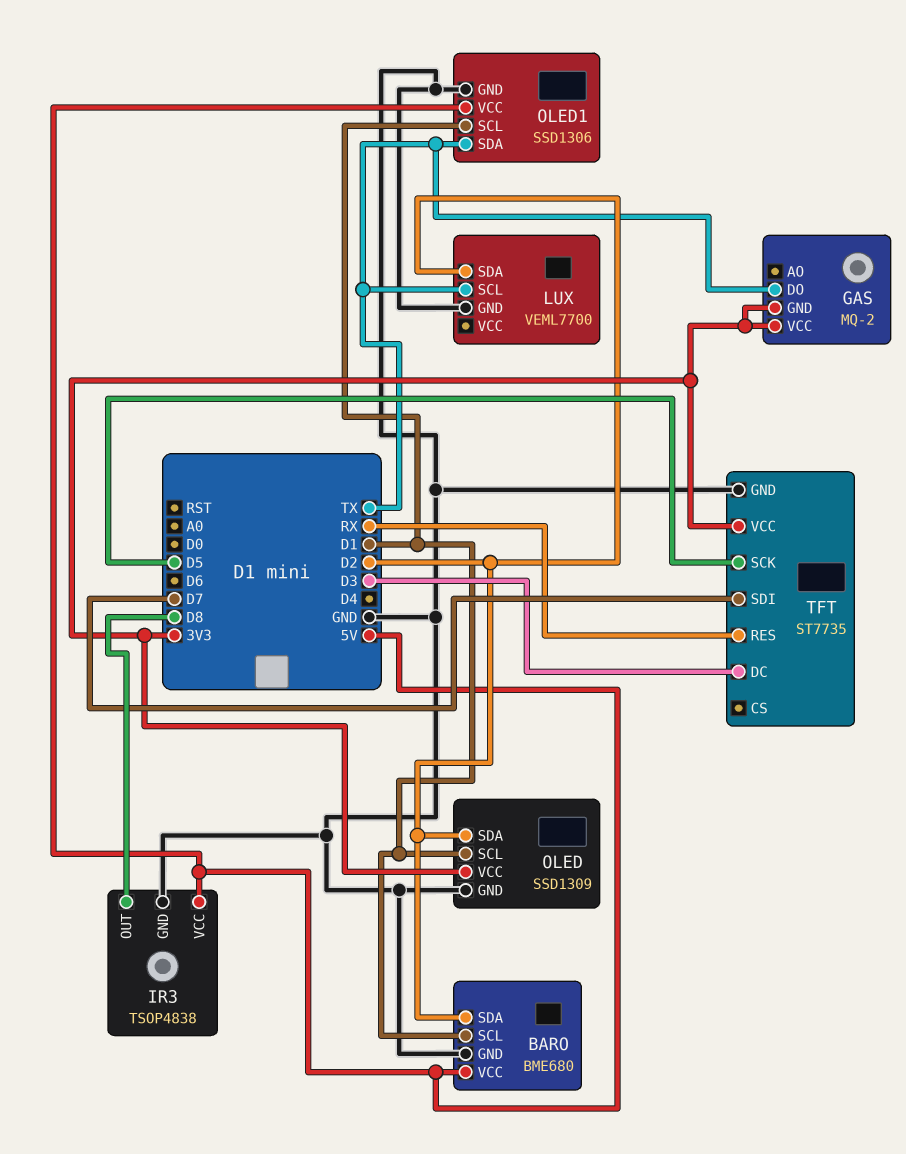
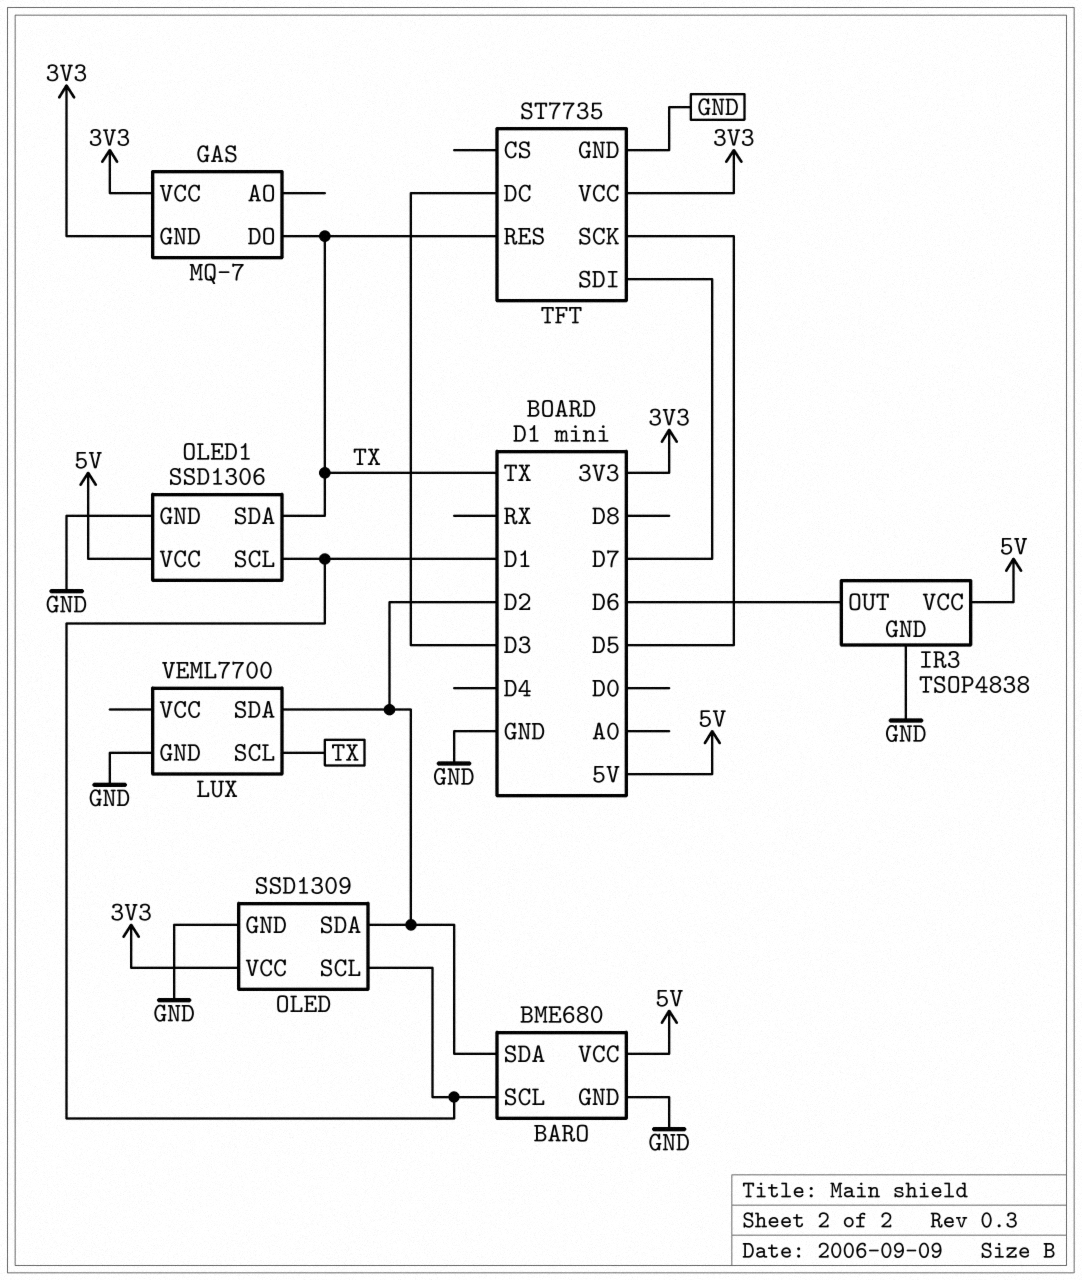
GAS: MQ-2 -> MQ-7
IR3 pin OUT: D8 -> D6
TFT pin RES: RX -> TX

